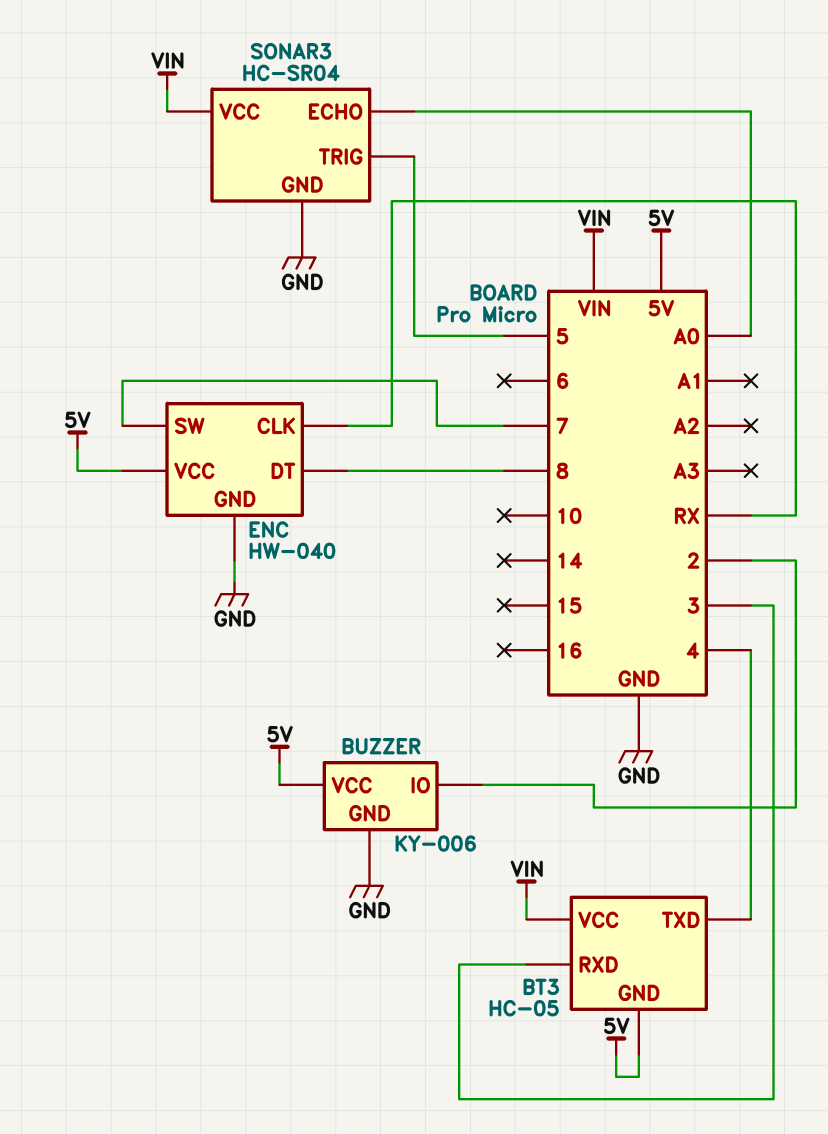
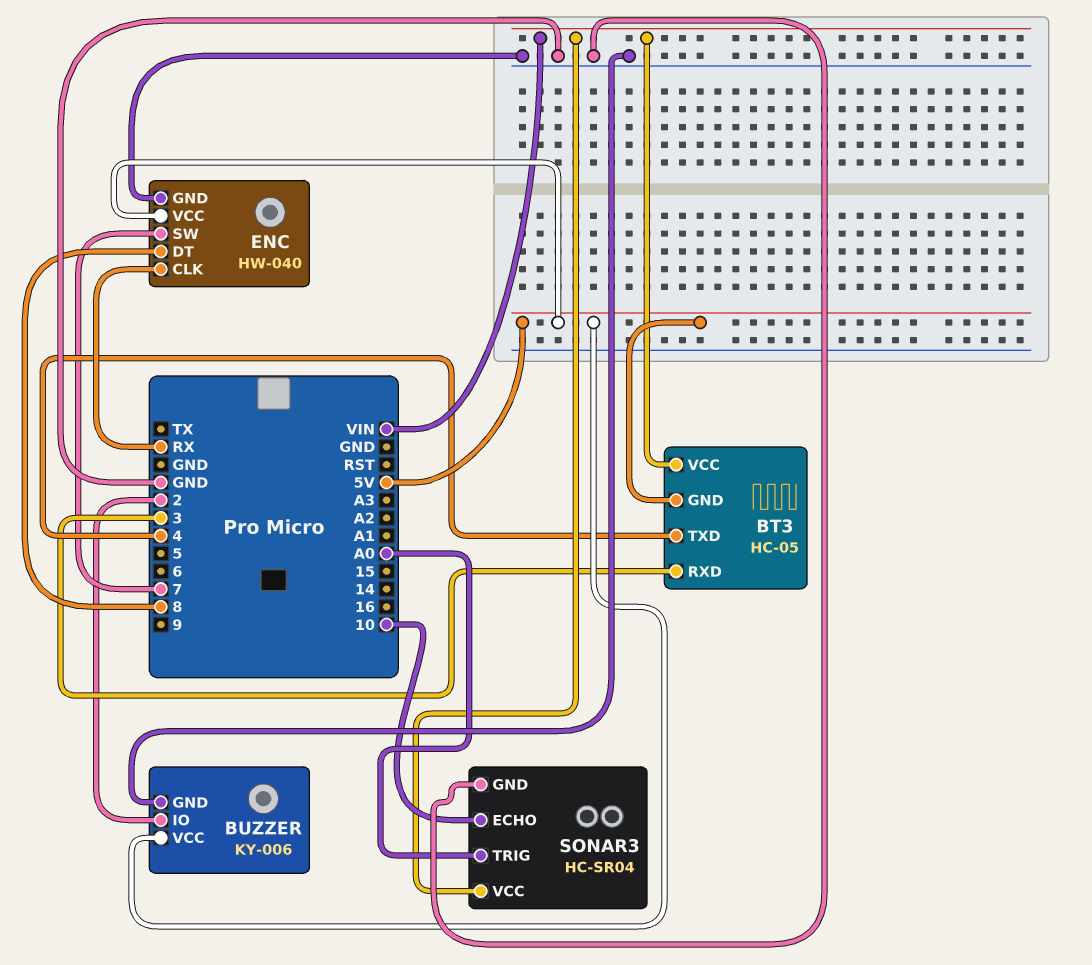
SONAR3 pin ECHO: A0 -> 10
SONAR3 pin TRIG: 5 -> A0

